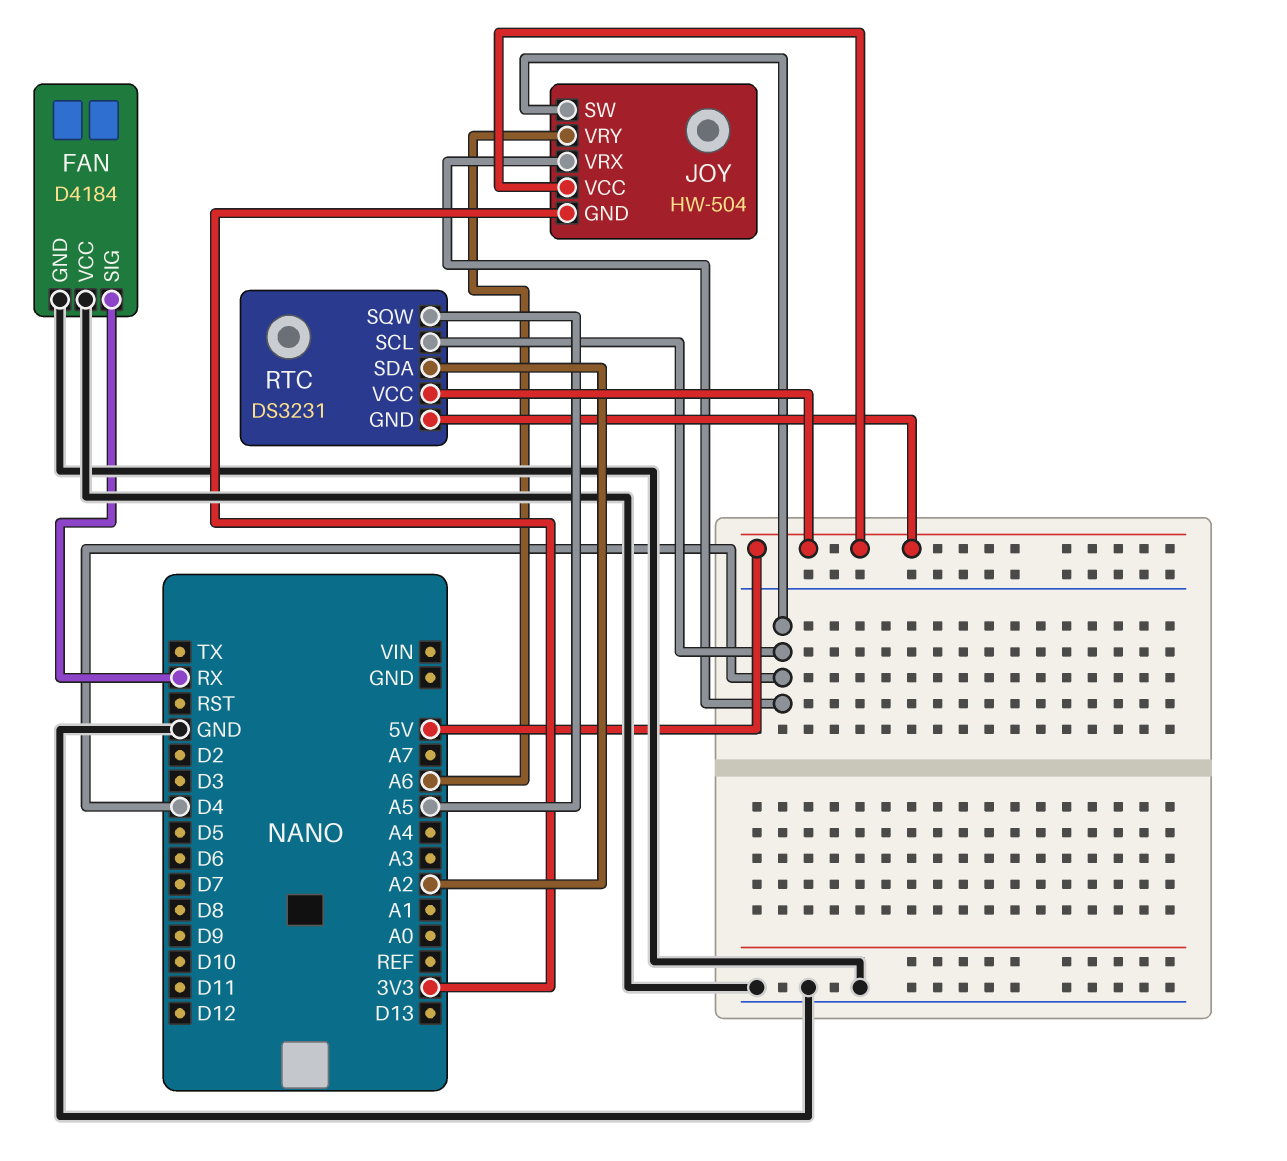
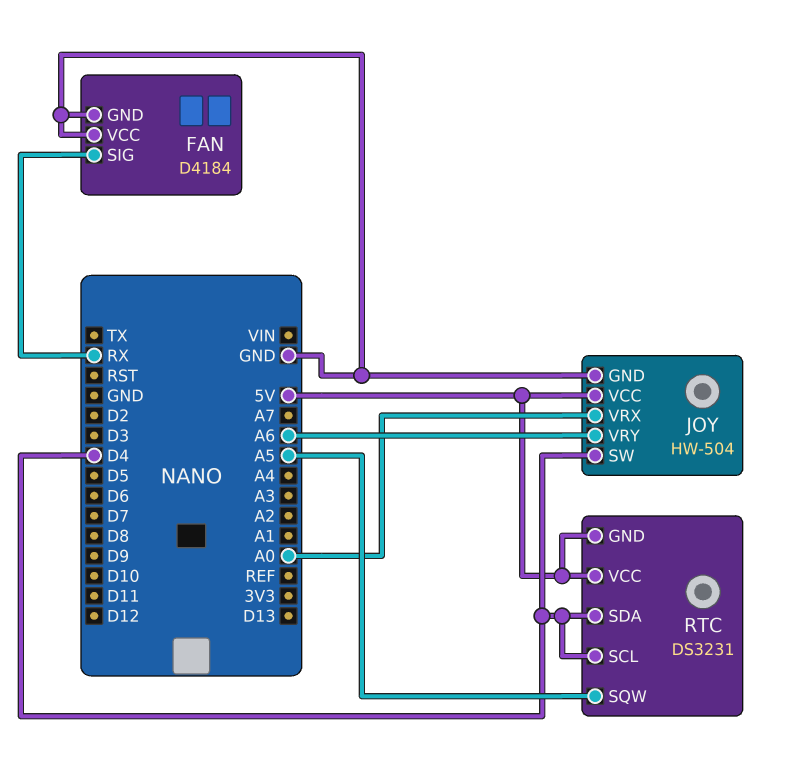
JOY pin GND: 3V3 -> GND
JOY pin VRX: D4 -> A0
RTC pin SDA: A2 -> D4

